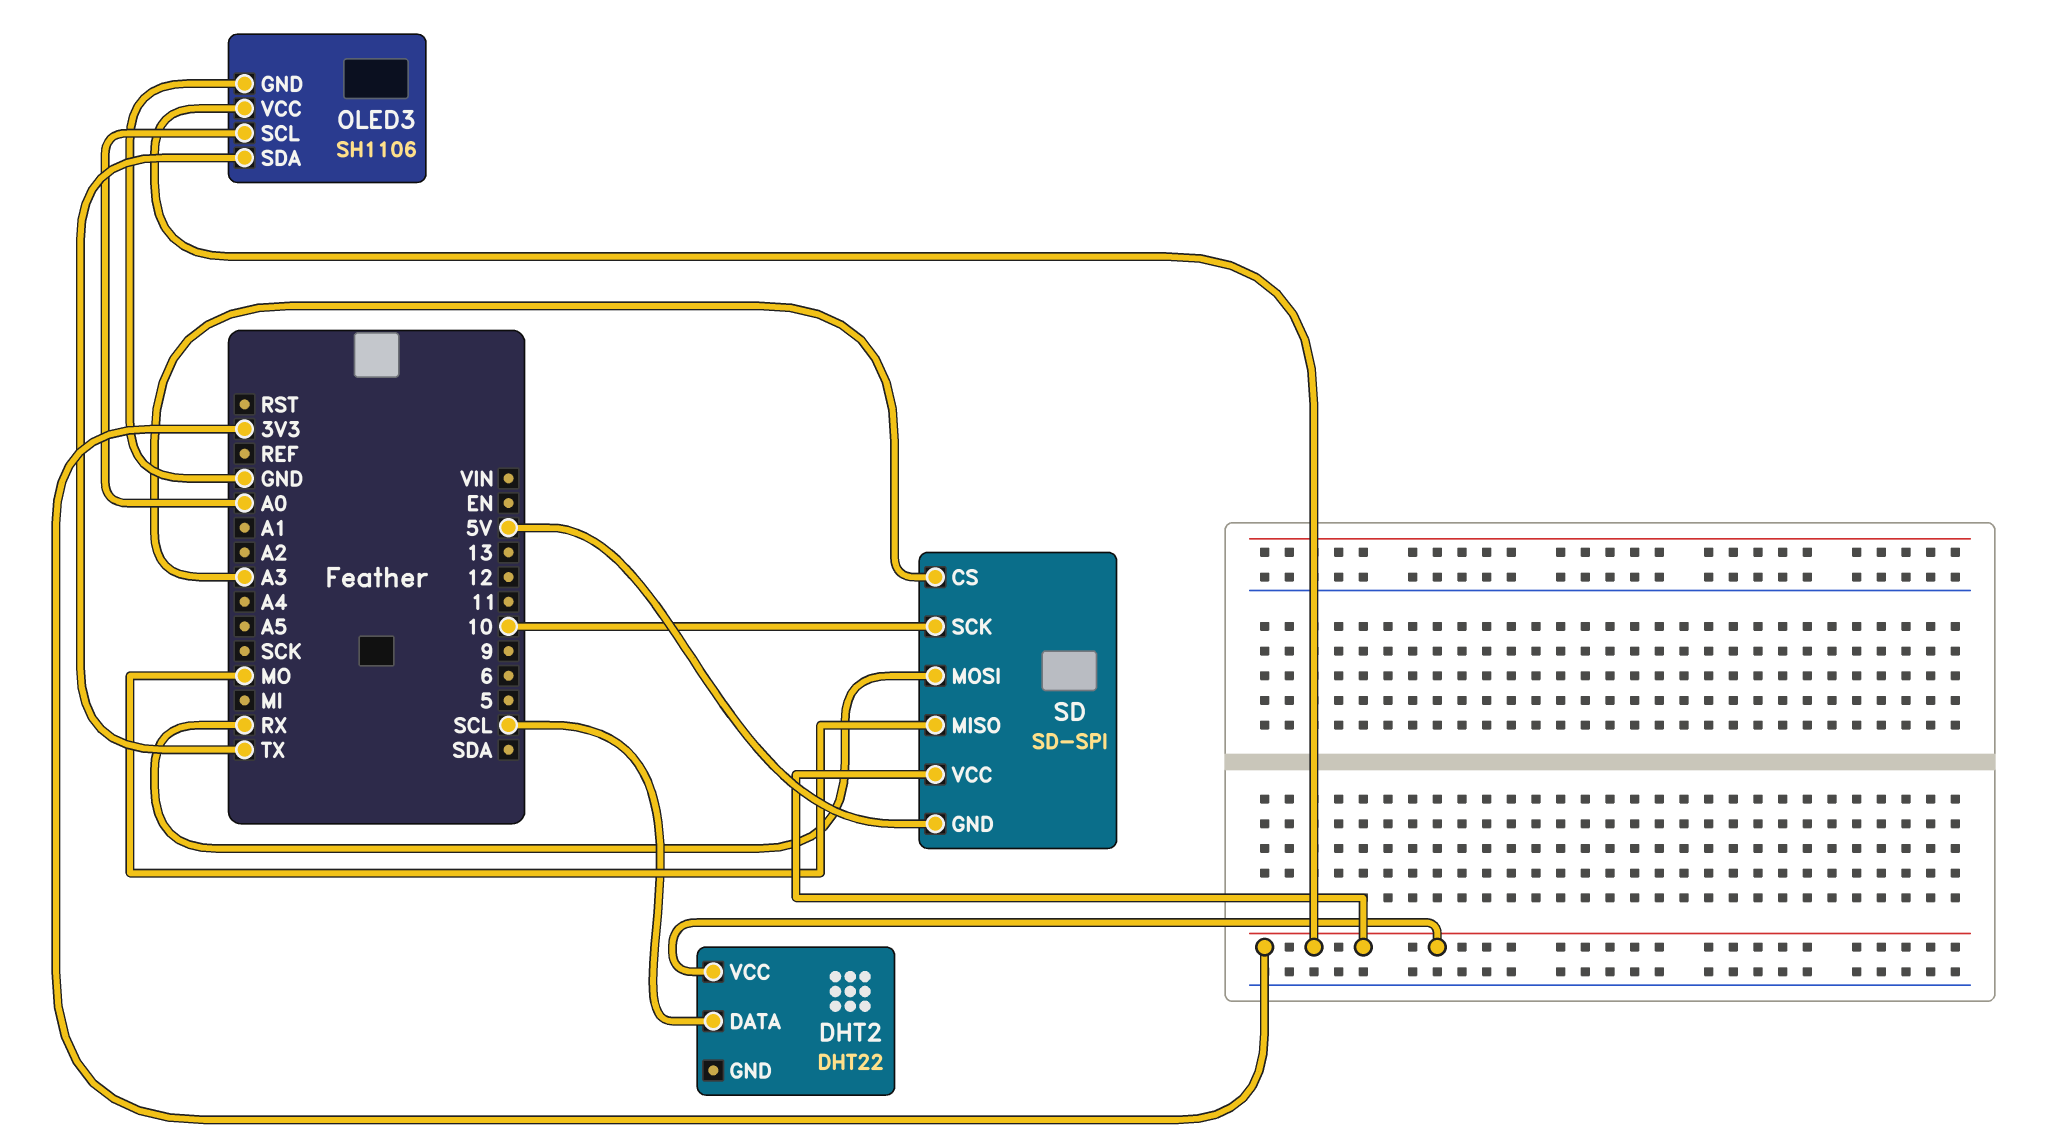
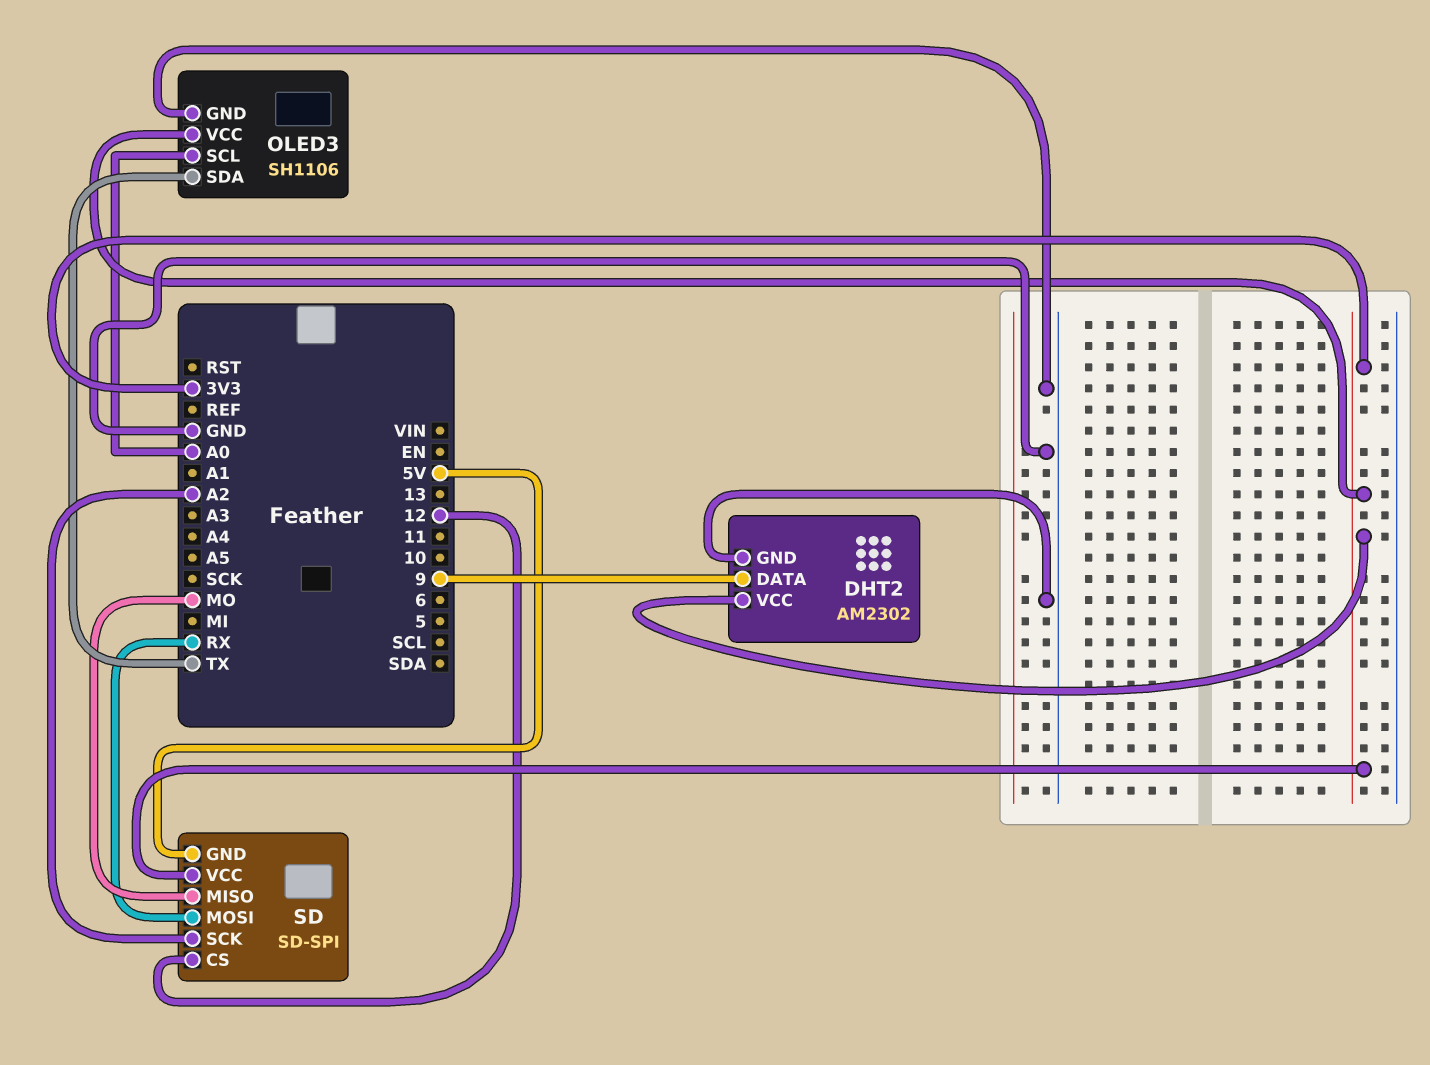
DHT2: DHT22 -> AM2302
DHT2 pin DATA: SCL -> 9
DHT2 pin GND: none -> GND
SD pin CS: A3 -> 12
SD pin SCK: 10 -> A2

